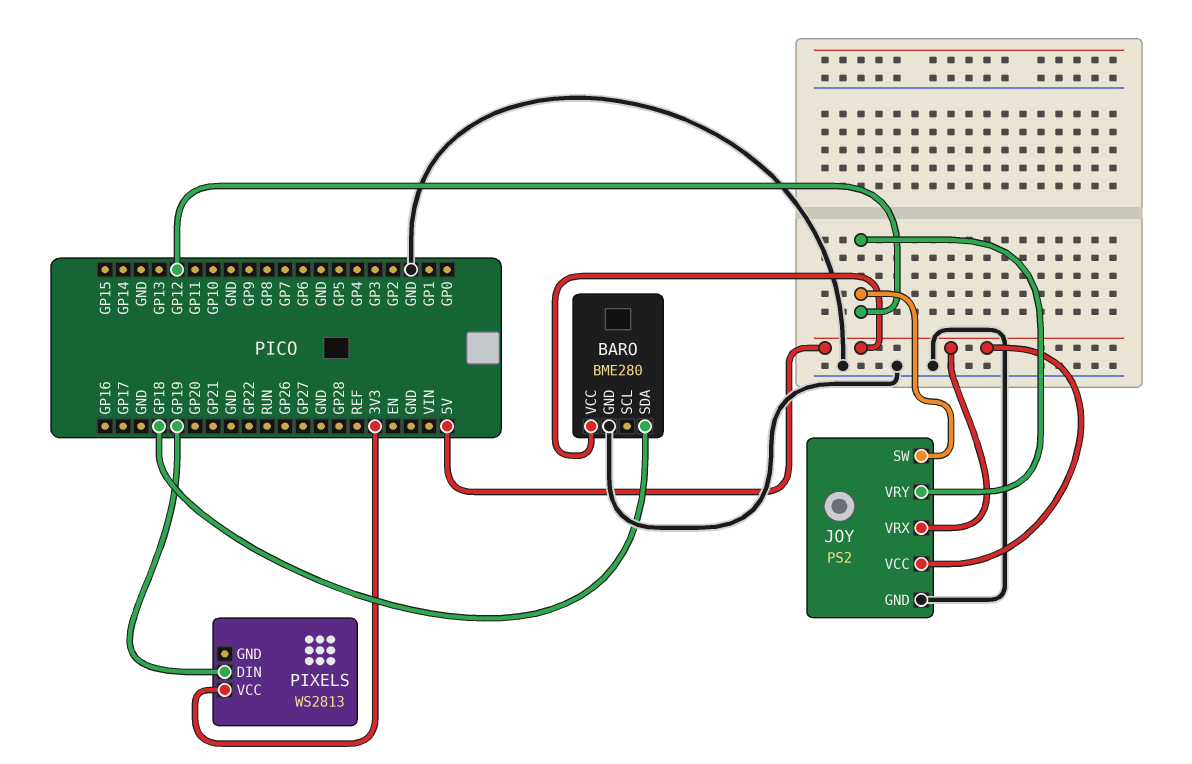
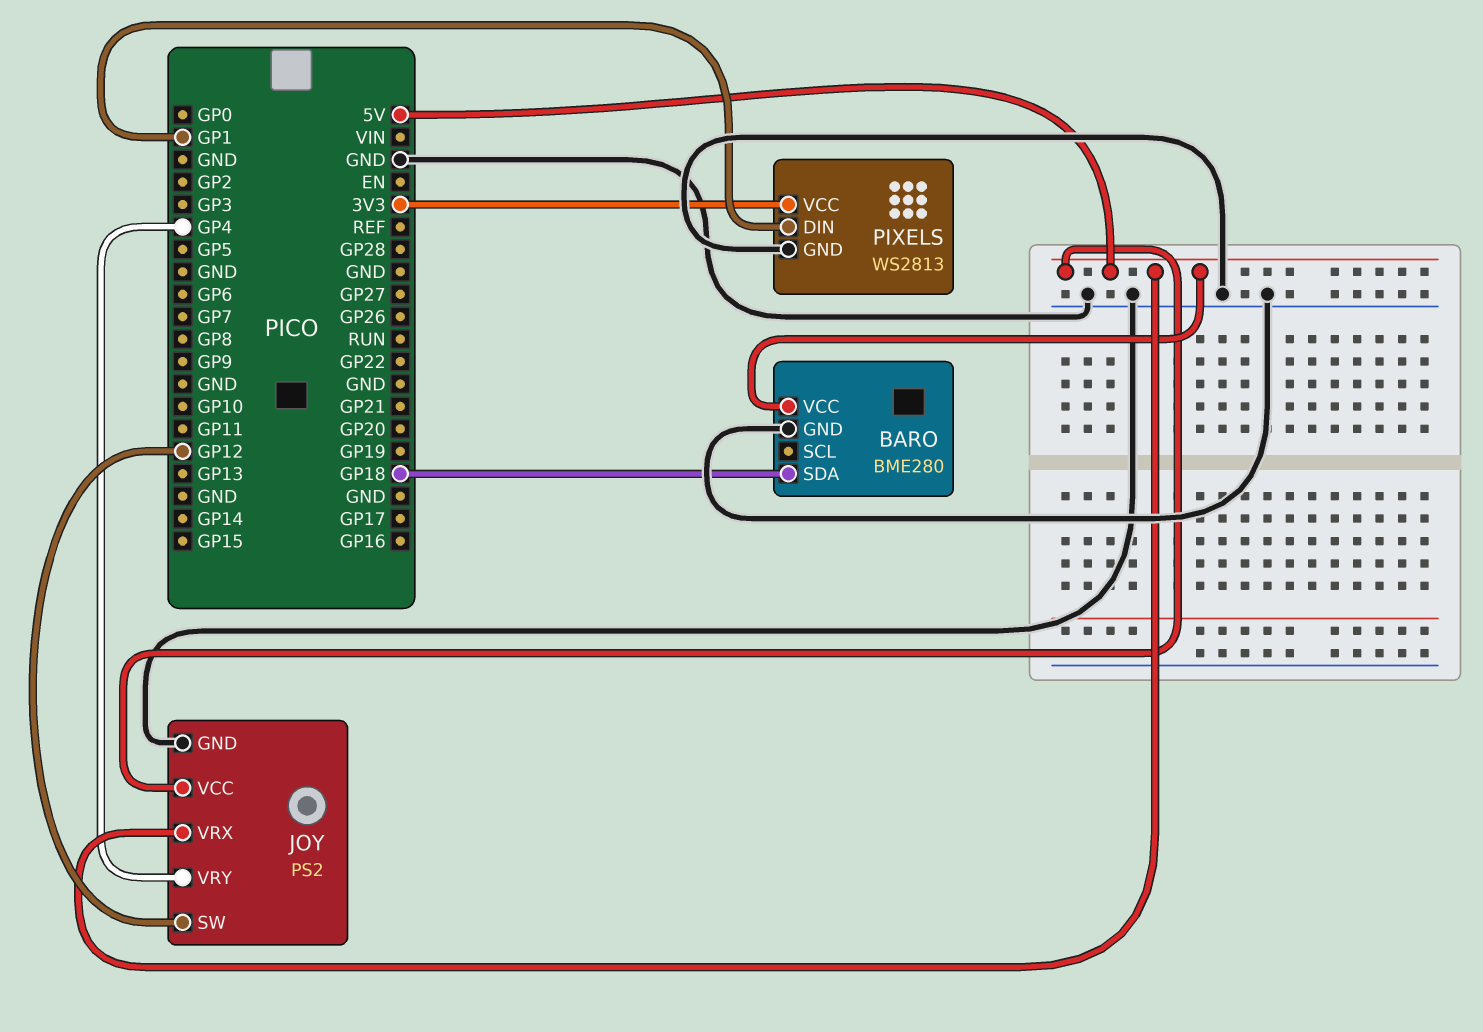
JOY pin VRY: GP12 -> GP4
PIXELS pin DIN: GP19 -> GP1
PIXELS pin GND: none -> GND

